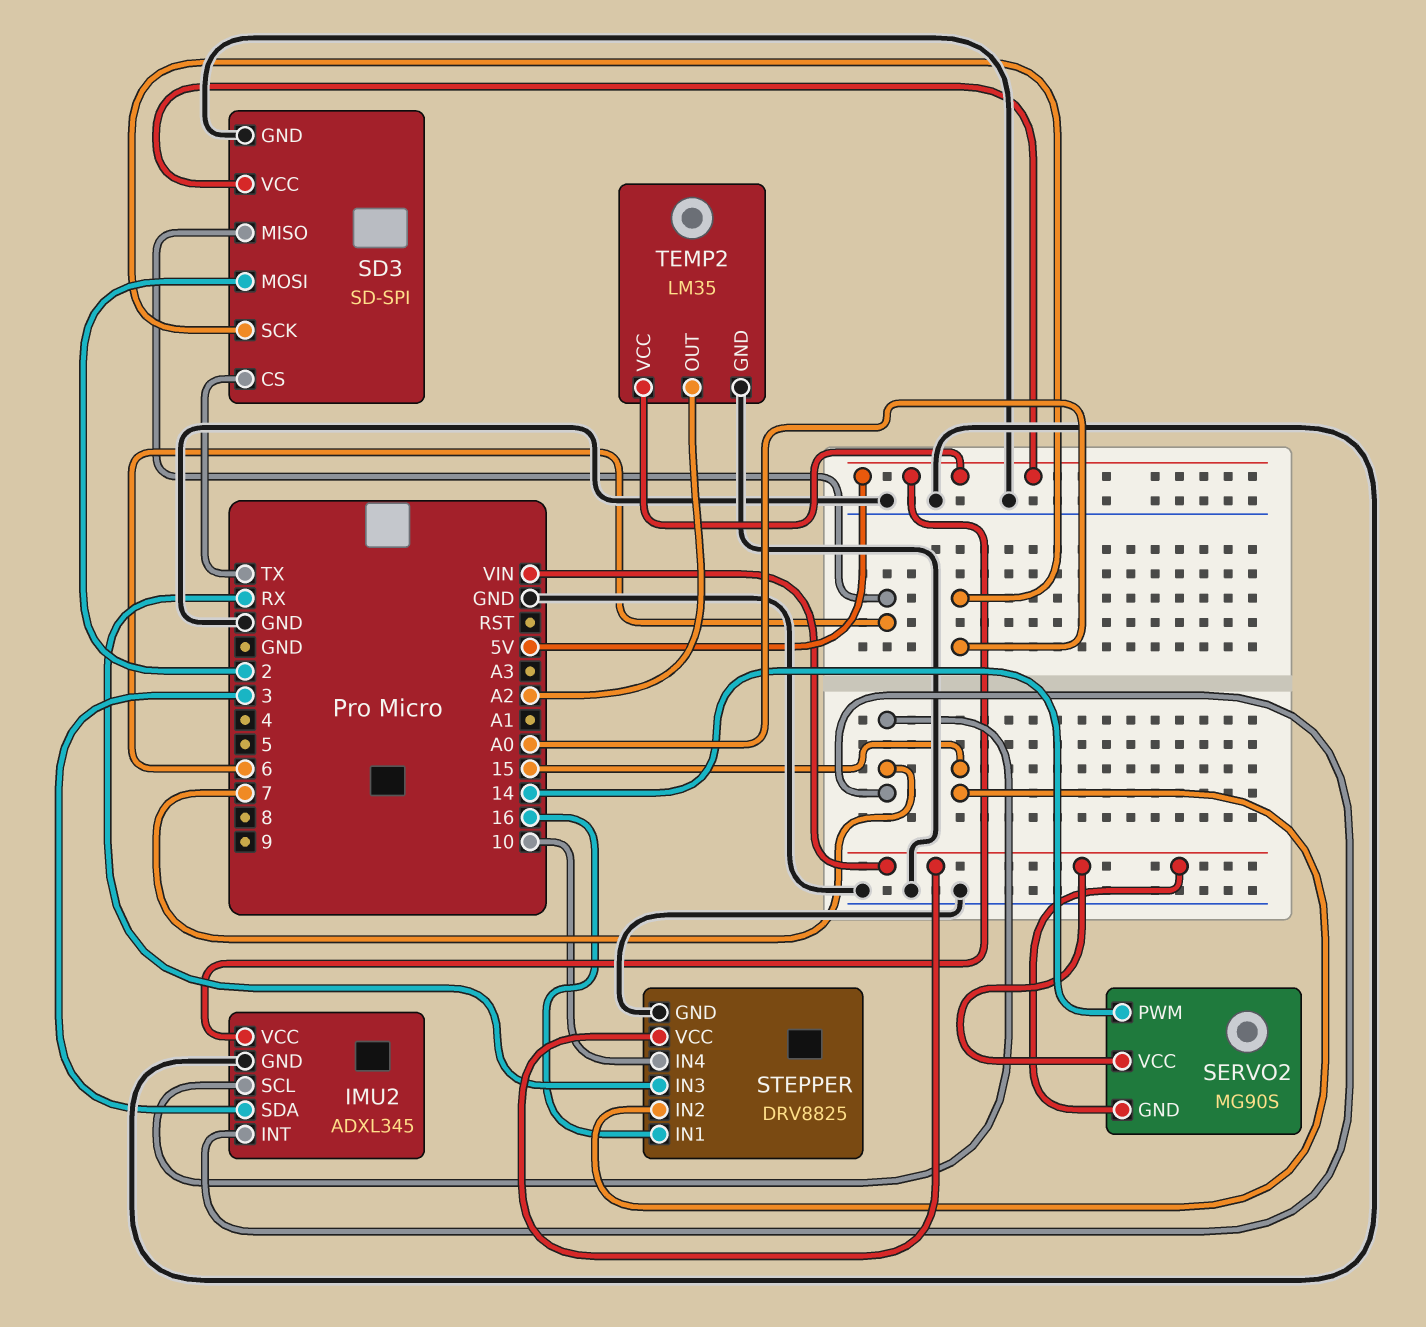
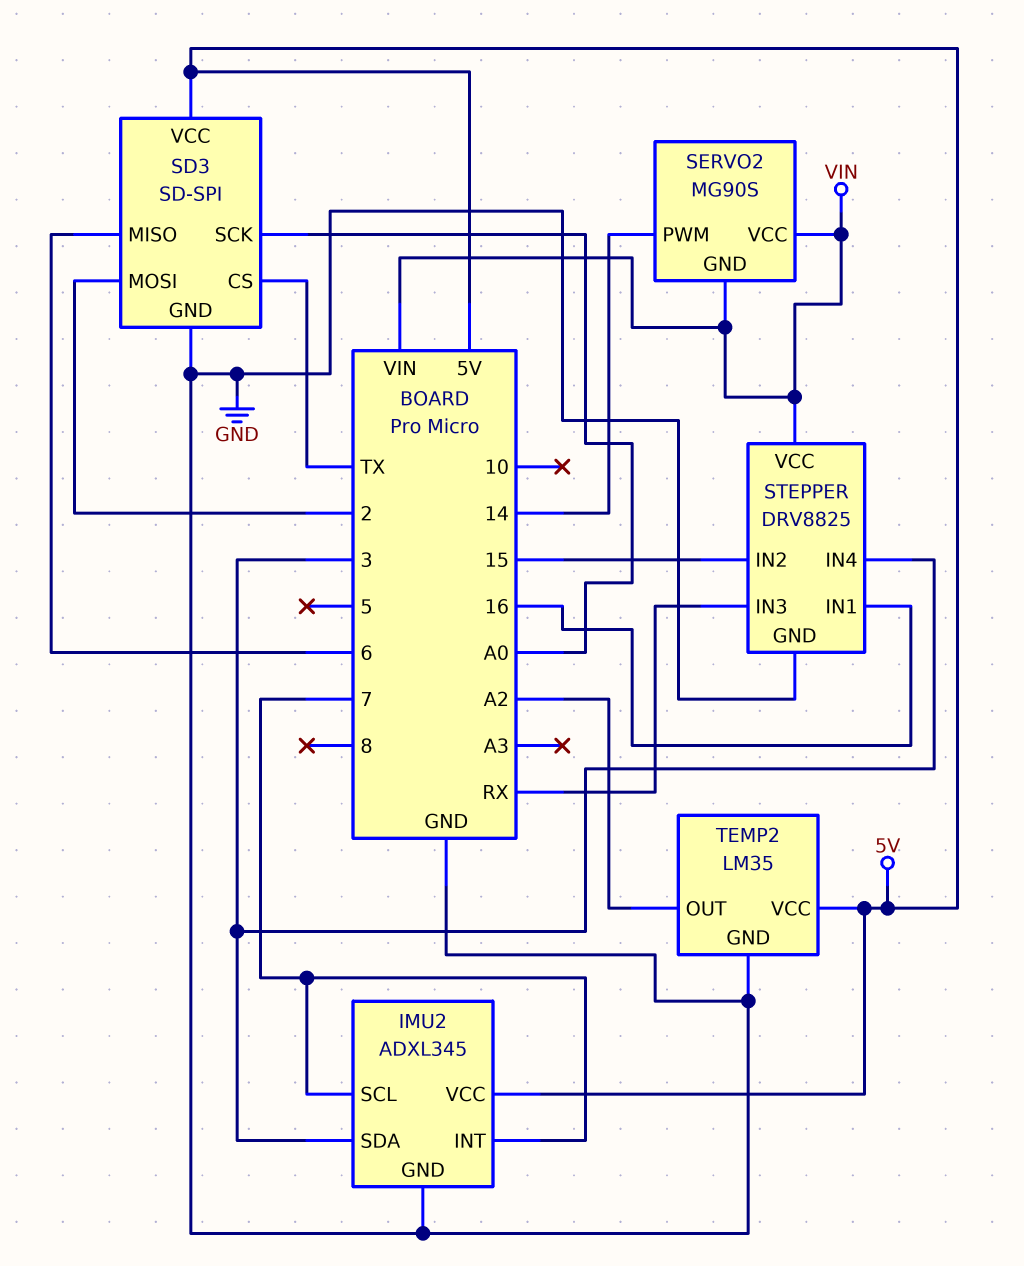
STEPPER pin IN4: 10 -> 3

